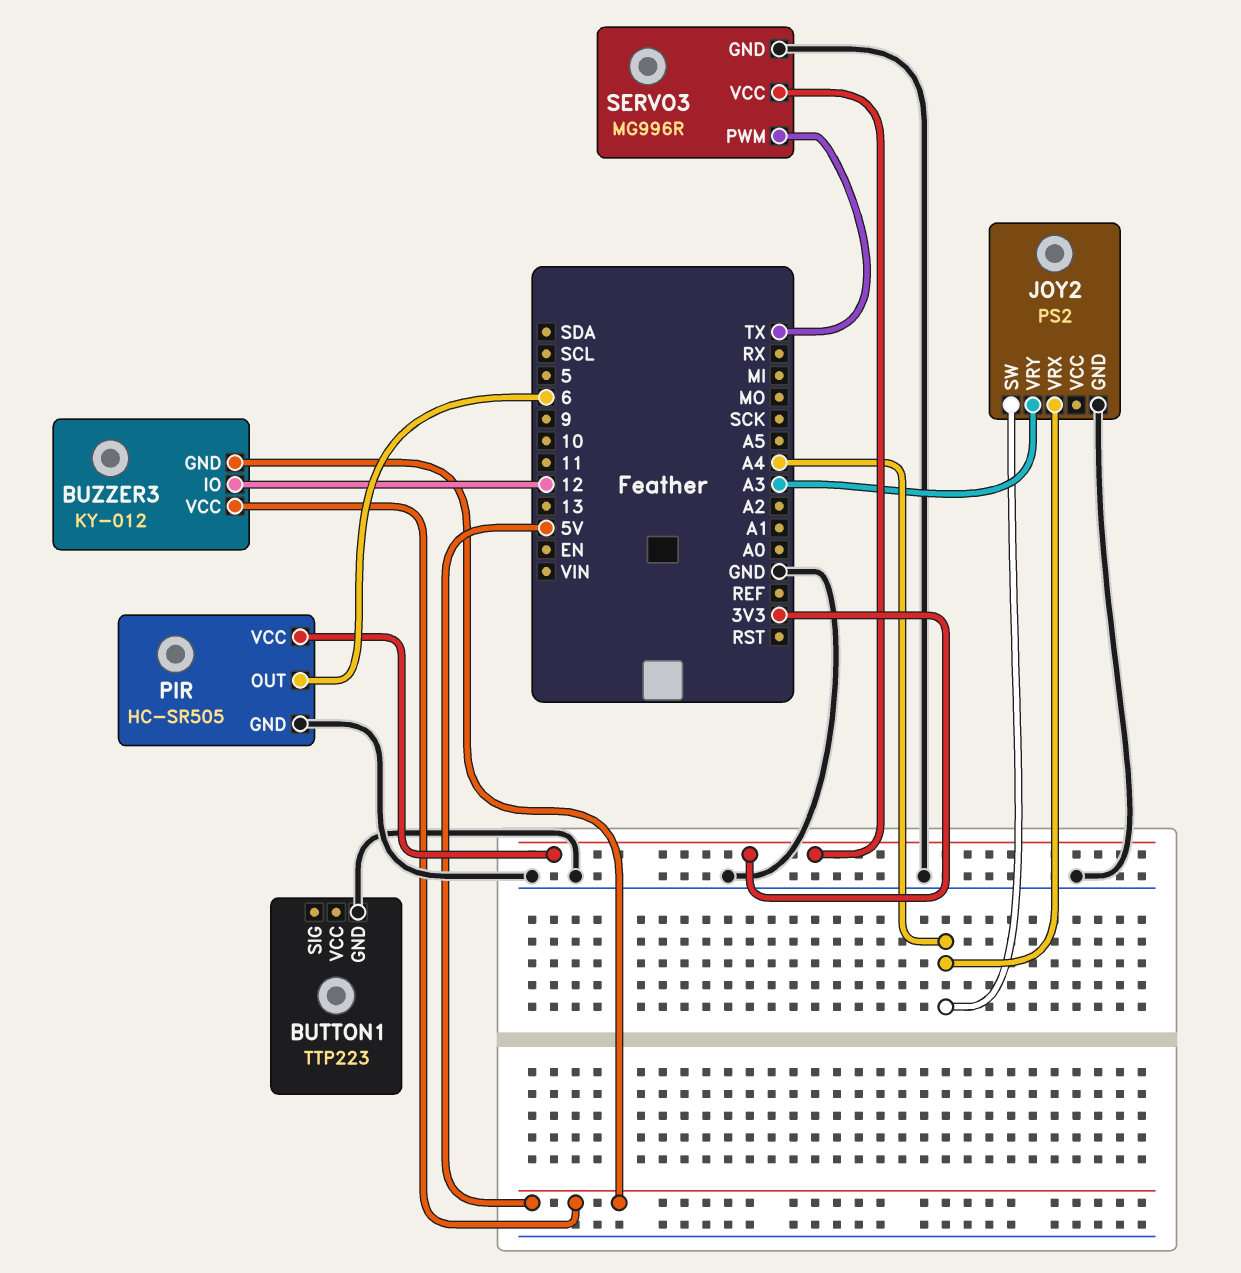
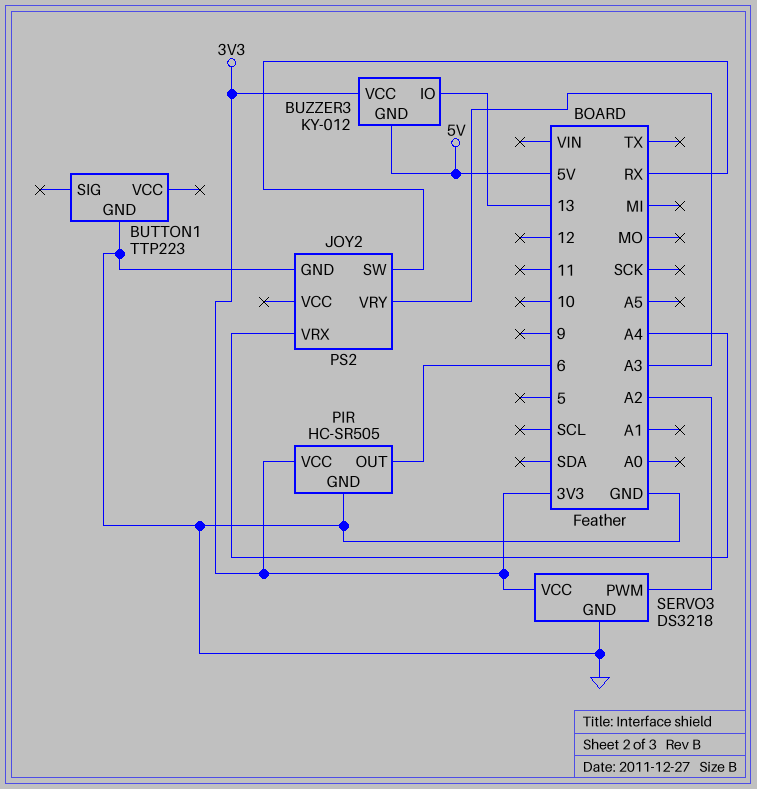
BUZZER3 pin IO: 12 -> 13
BUZZER3 pin VCC: 5V -> 3V3
JOY2 pin SW: A4 -> RX
SERVO3: MG996R -> DS3218
SERVO3 pin PWM: TX -> A2

